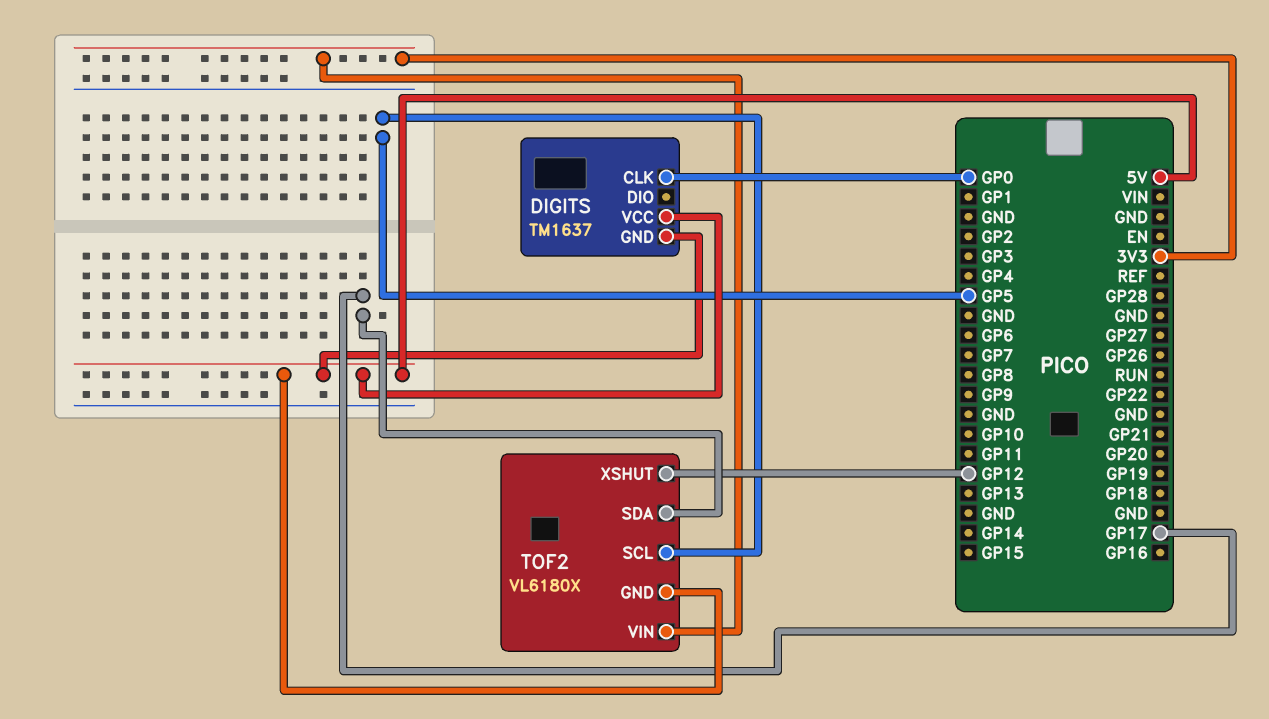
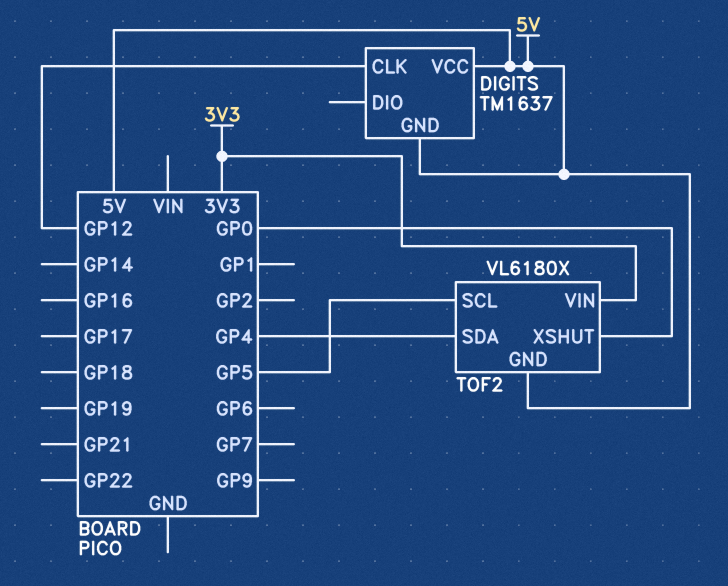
DIGITS pin CLK: GP0 -> GP12
TOF2 pin SDA: GP17 -> GP4
TOF2 pin XSHUT: GP12 -> GP0

